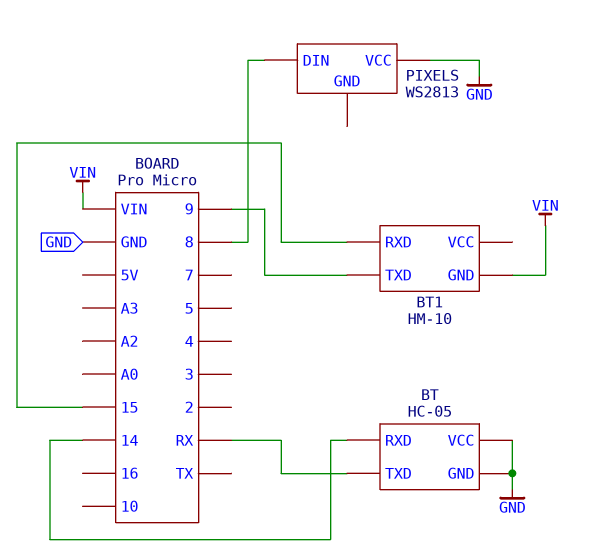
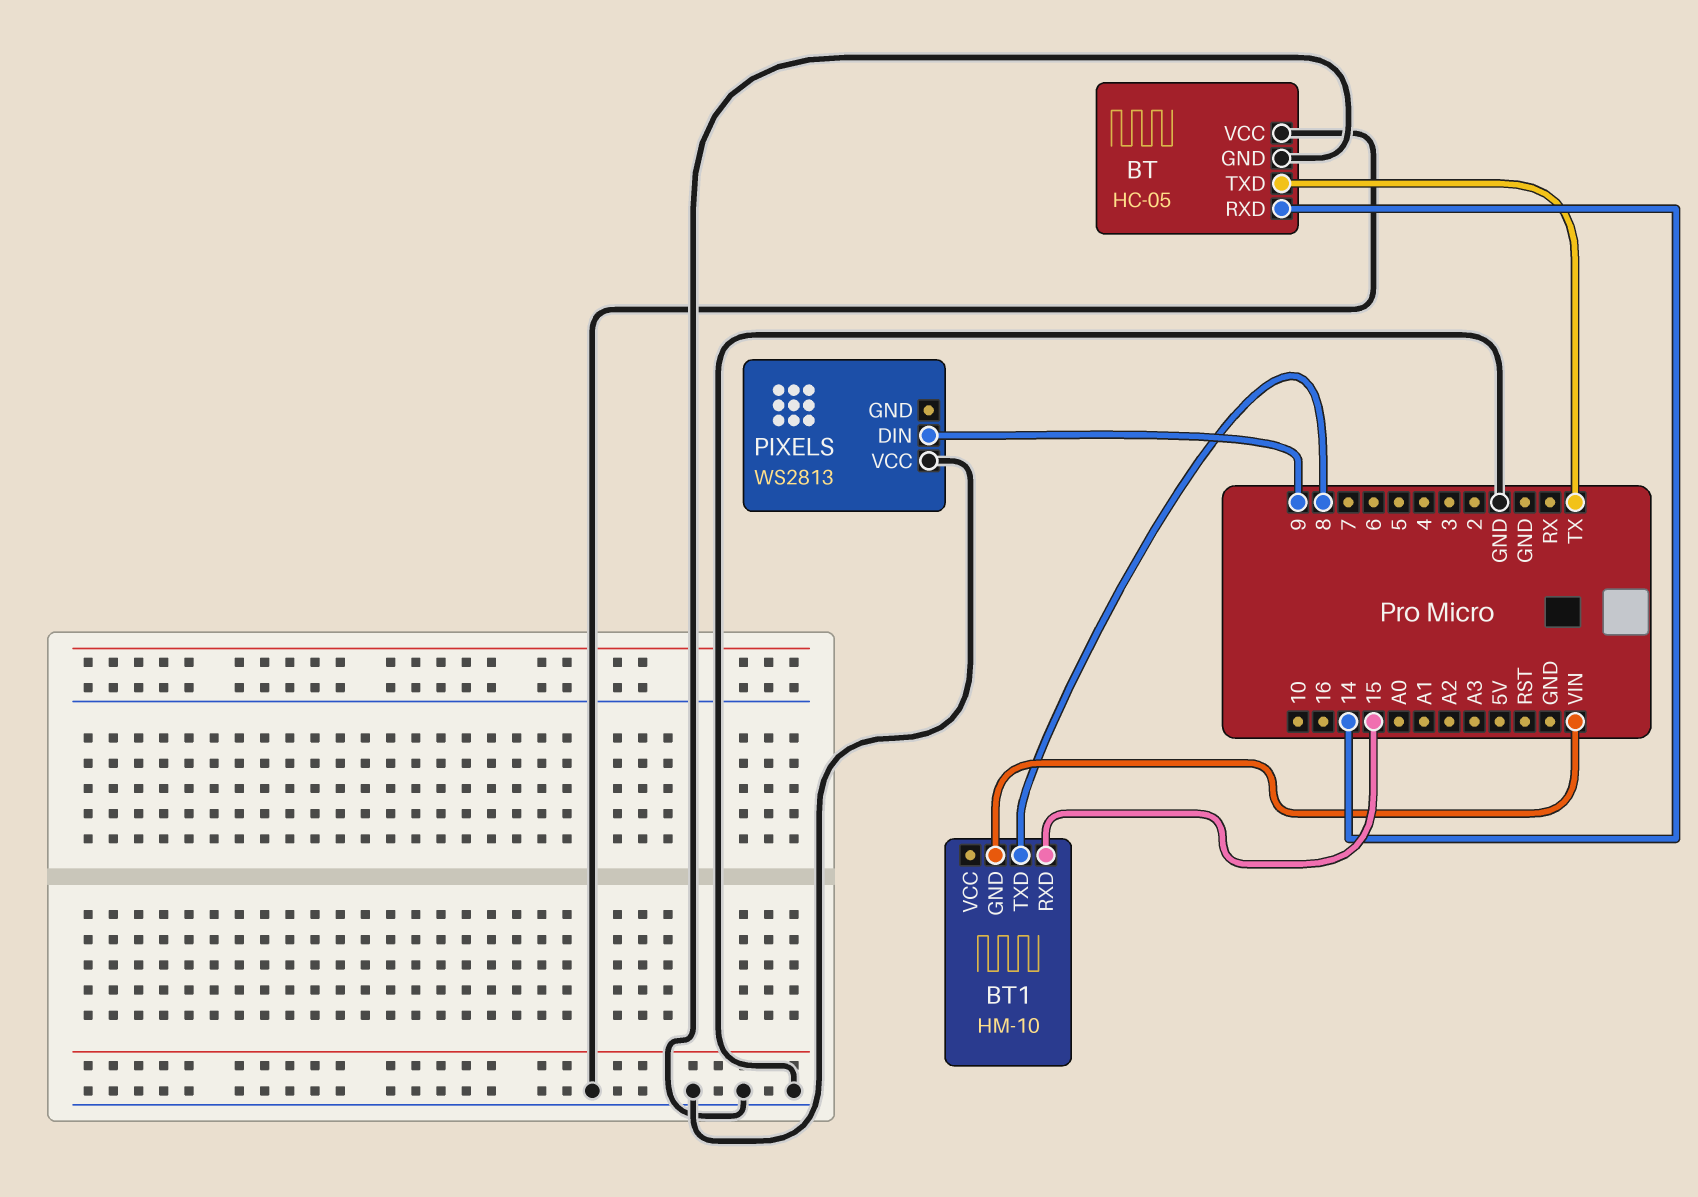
BT pin TXD: RX -> TX
BT1 pin TXD: 9 -> 8
PIXELS pin DIN: 8 -> 9

